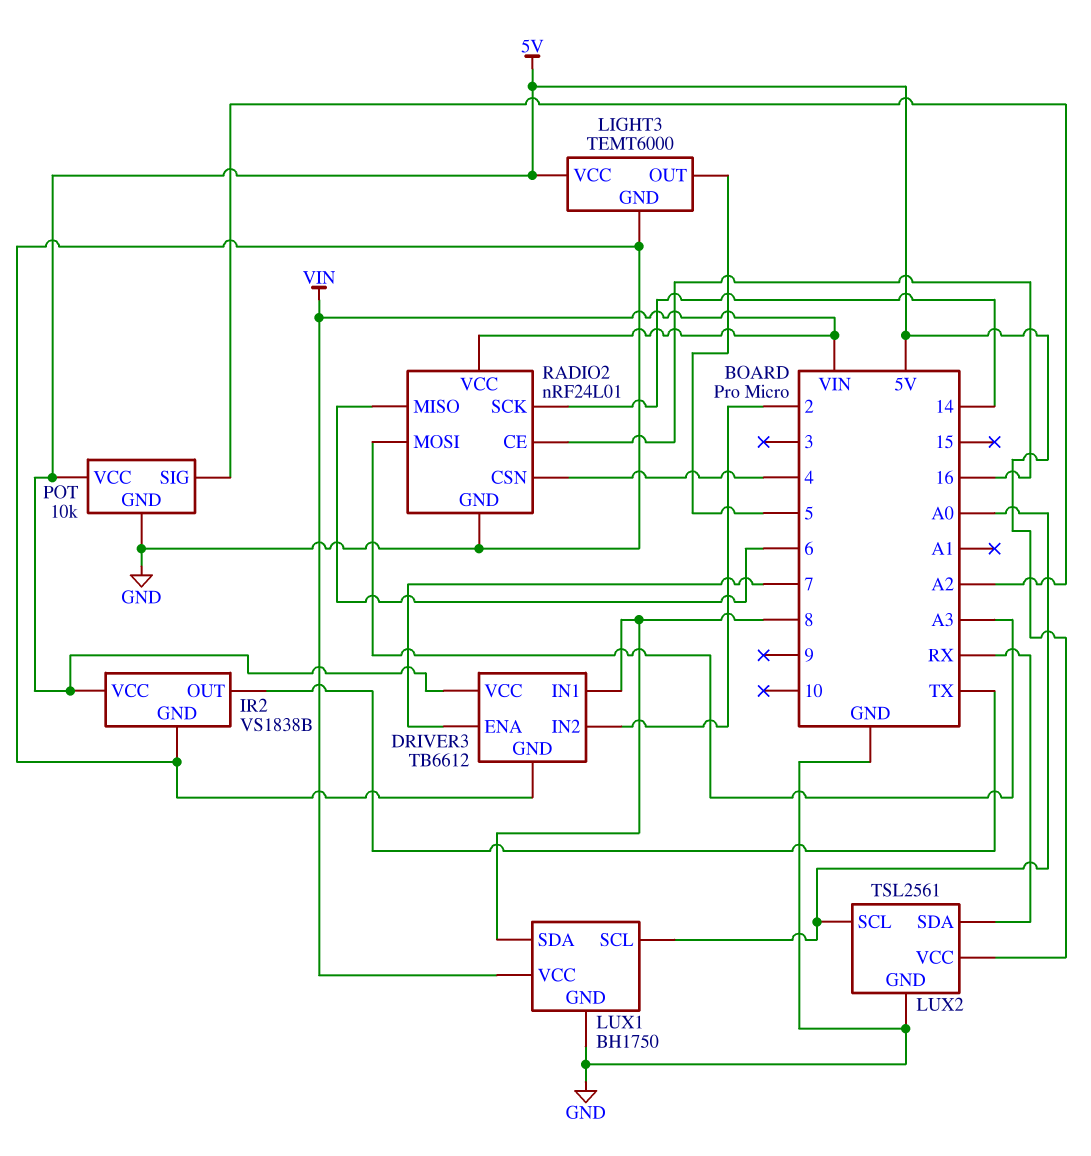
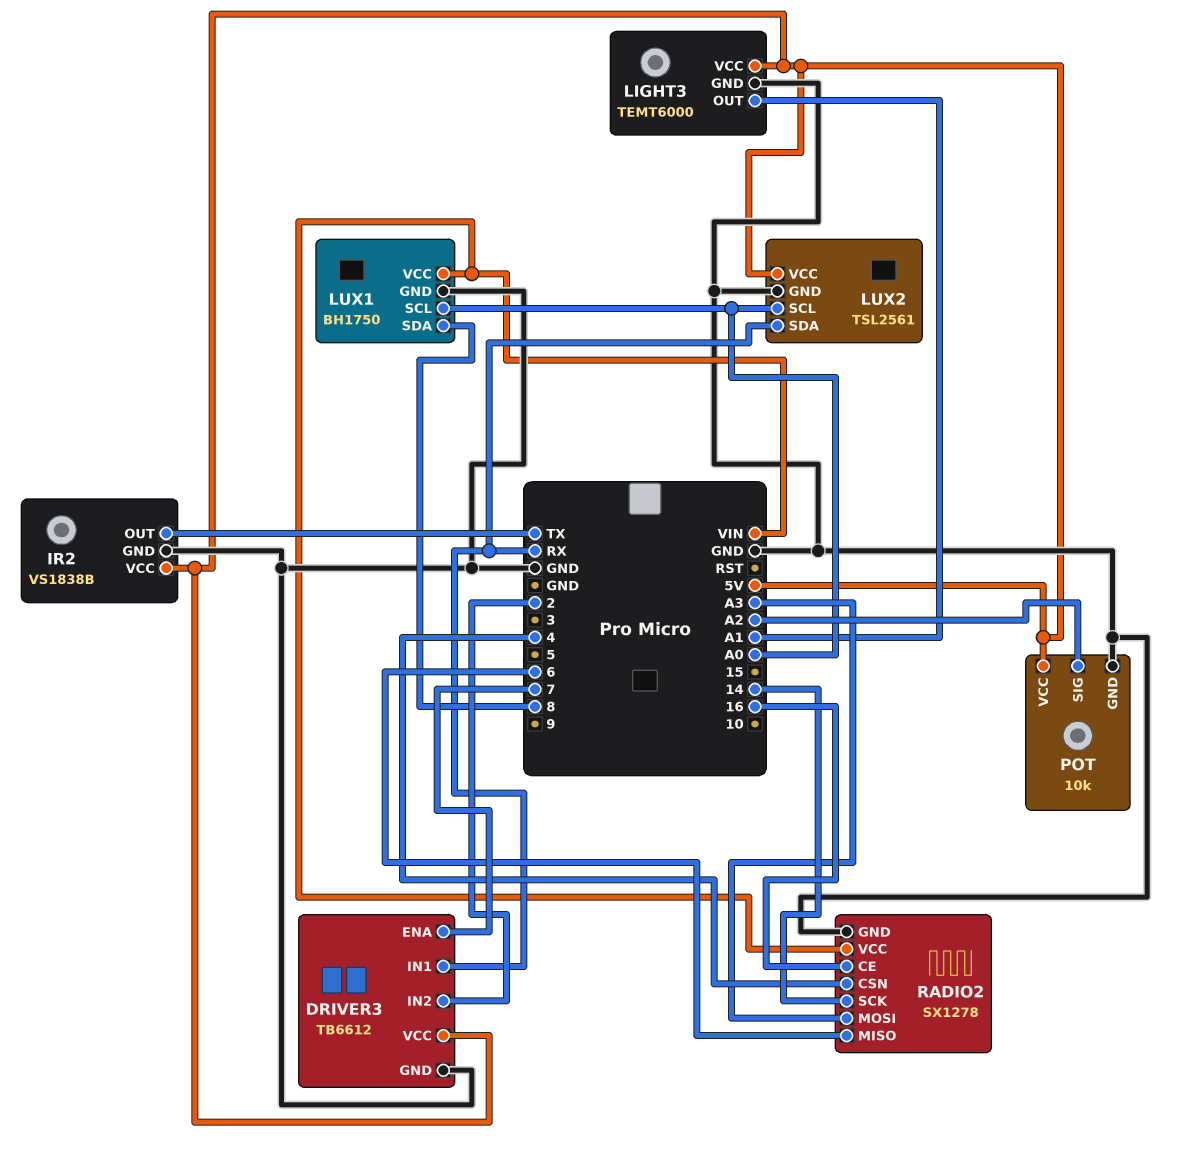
DRIVER3 pin IN1: 8 -> RX
LIGHT3 pin OUT: 5 -> A1
RADIO2: nRF24L01 -> SX1278

